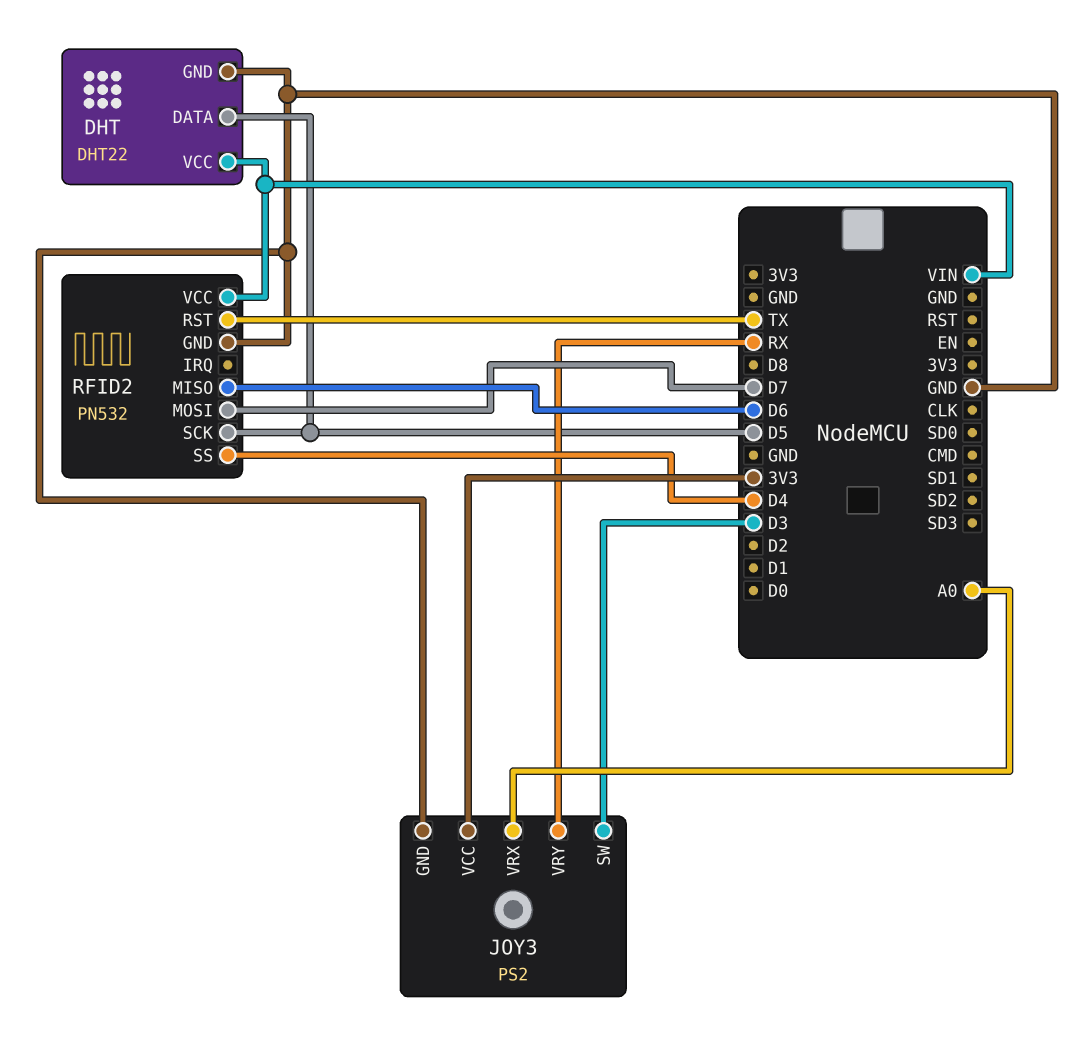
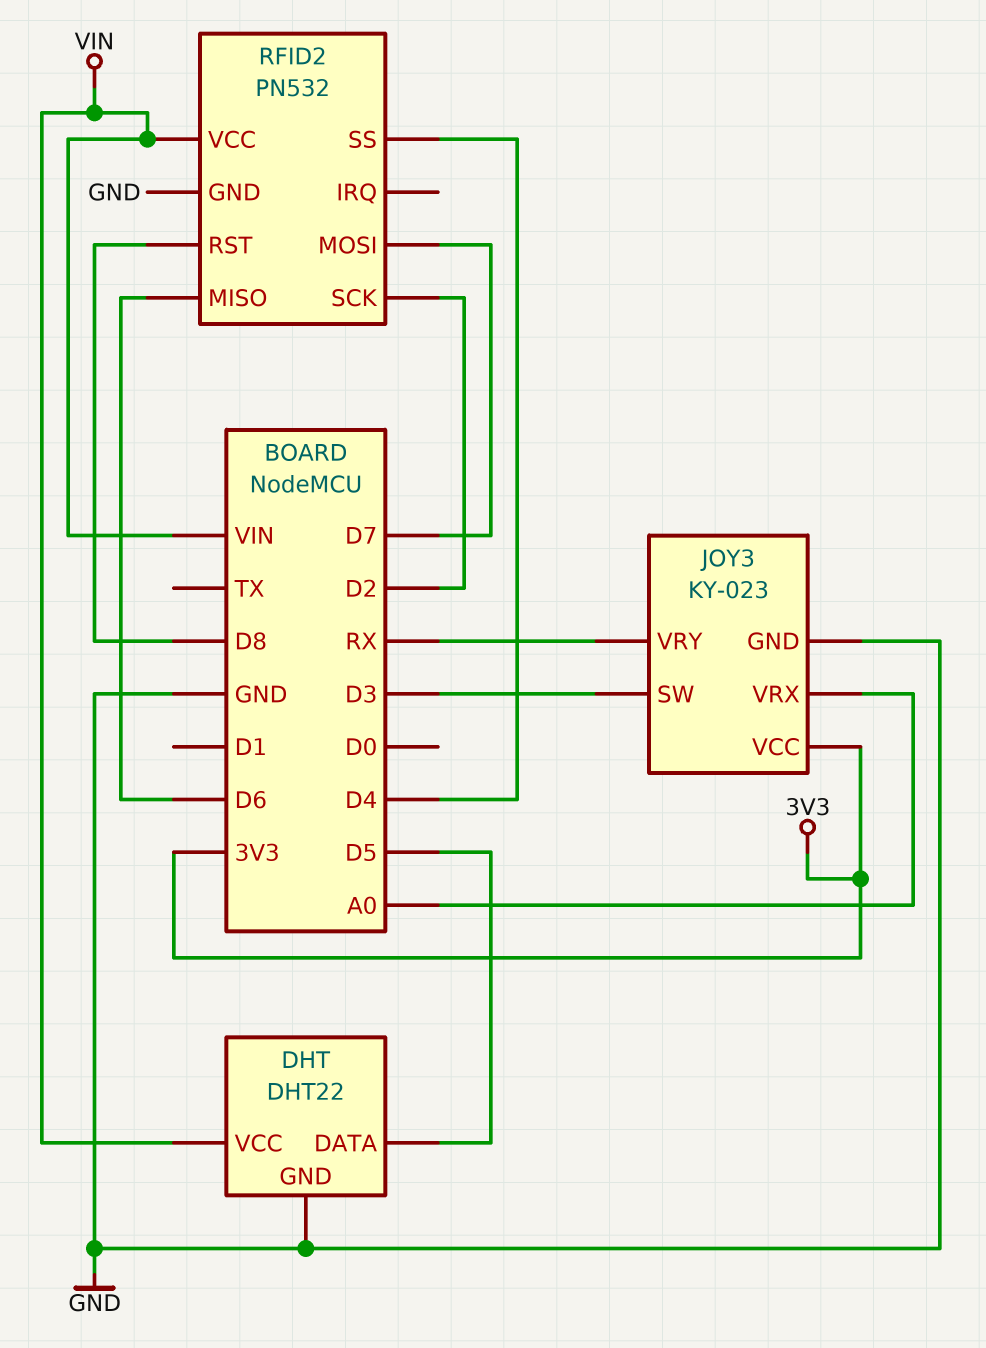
JOY3: PS2 -> KY-023
RFID2 pin RST: TX -> D8
RFID2 pin SCK: D5 -> D2

